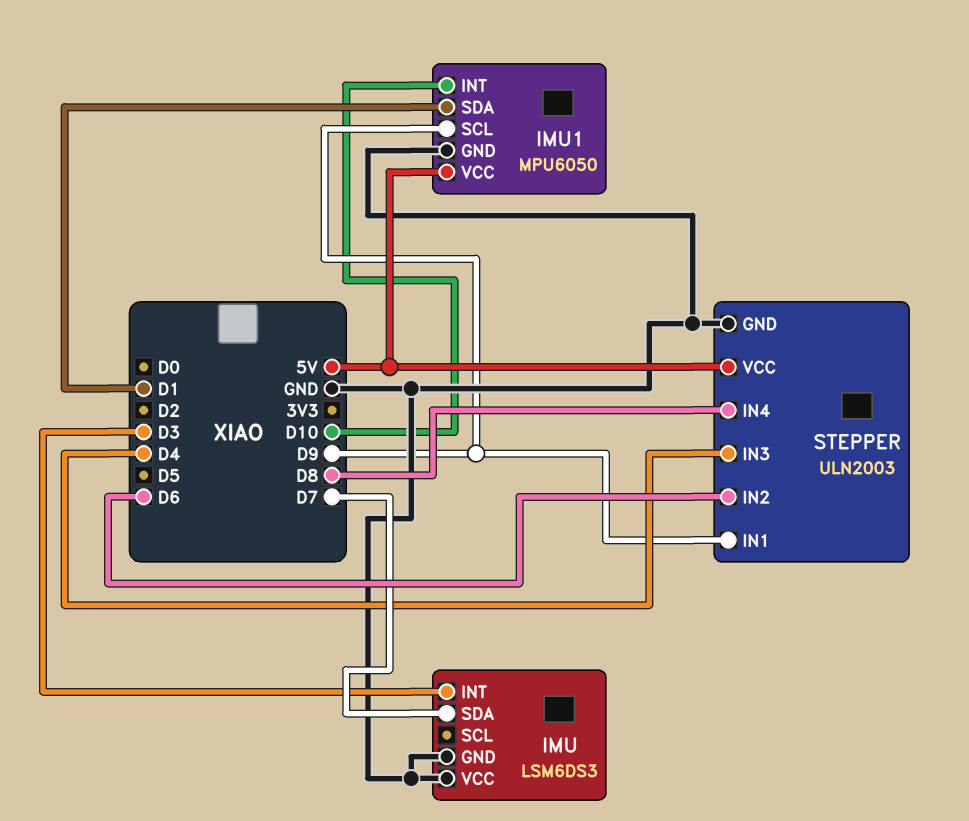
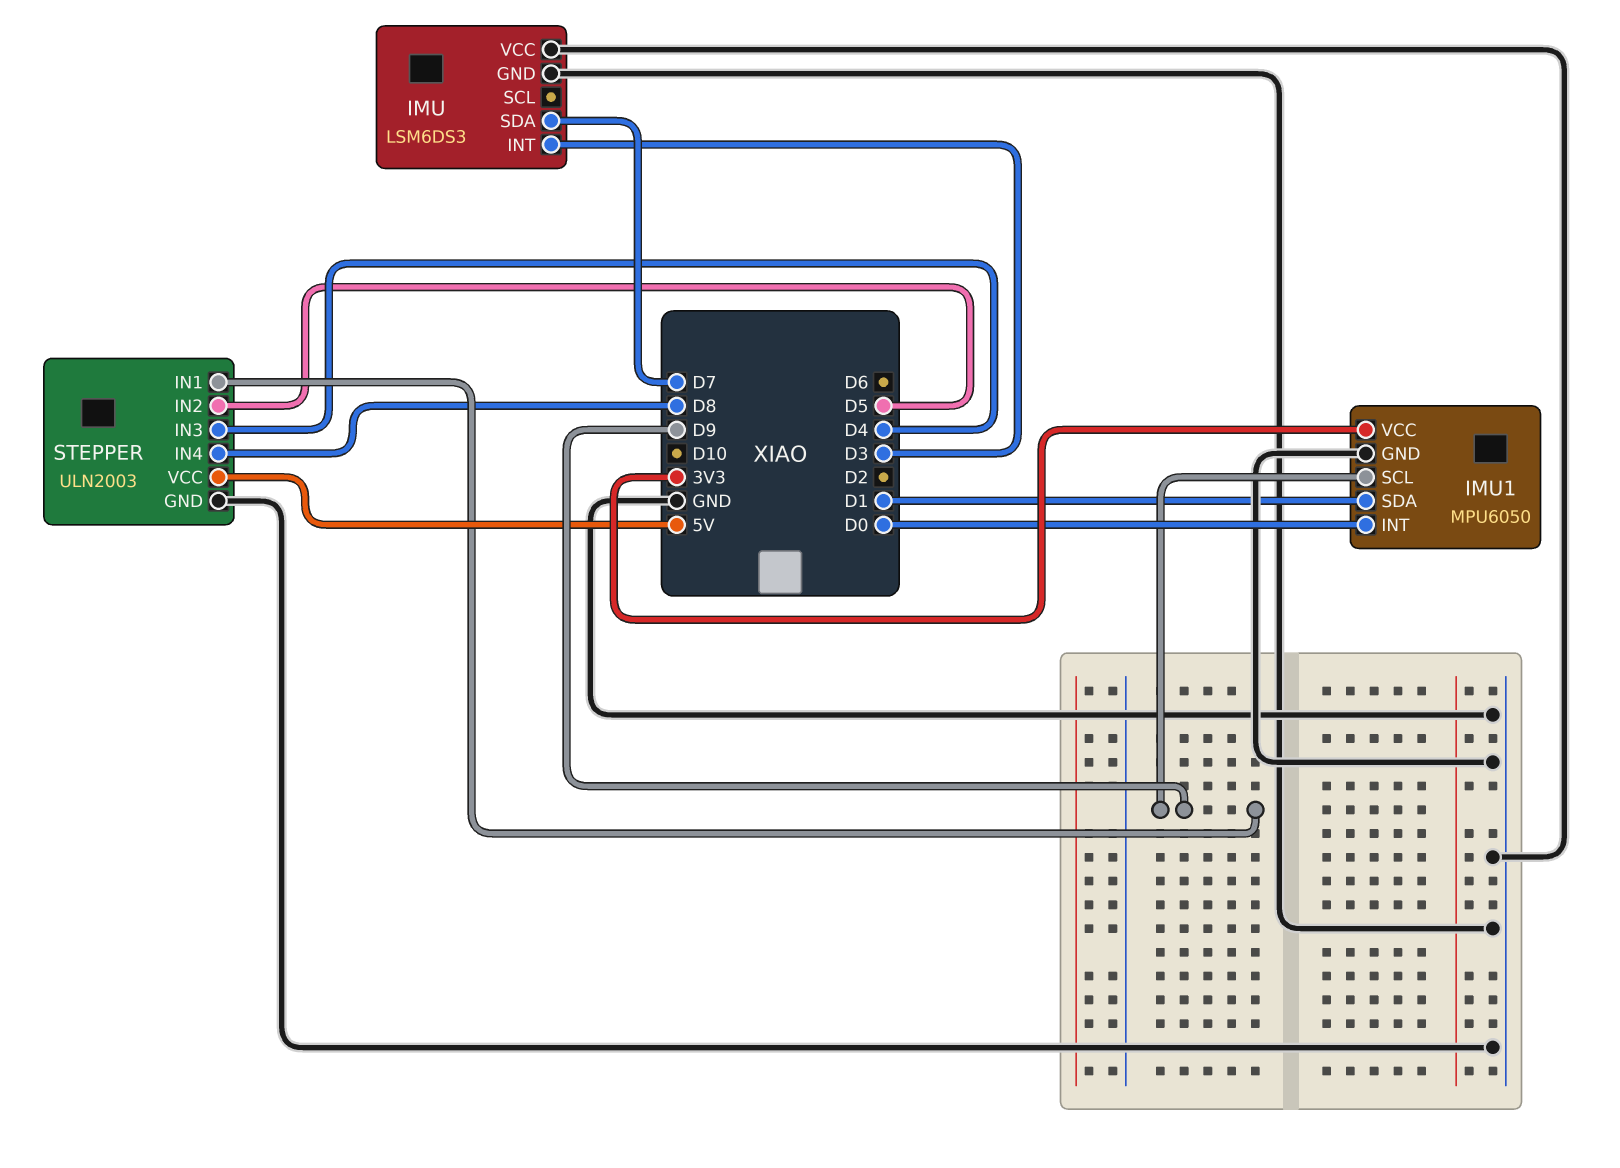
IMU1 pin INT: D10 -> D0
IMU1 pin VCC: 5V -> 3V3
STEPPER pin IN2: D6 -> D5

